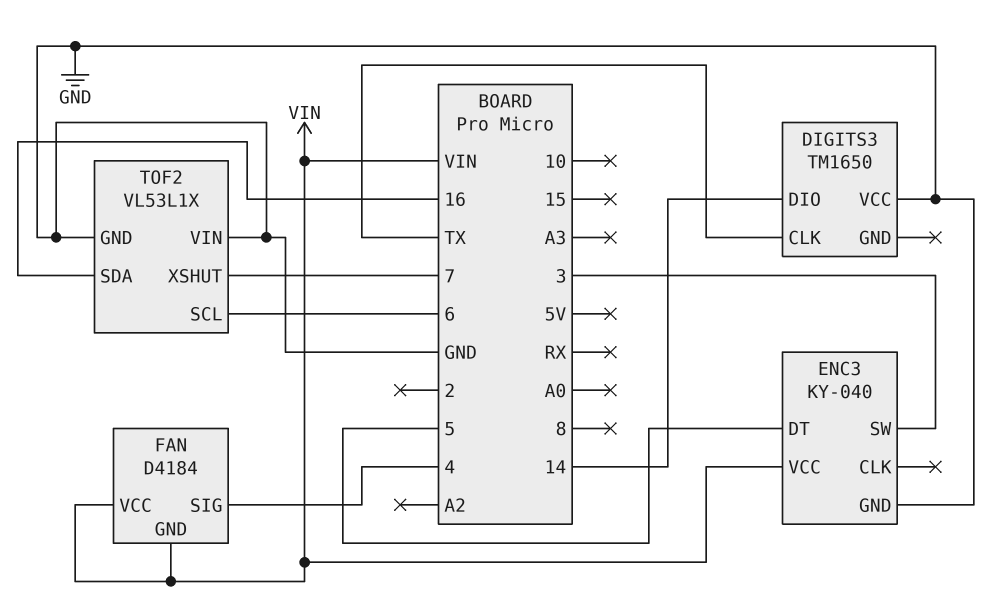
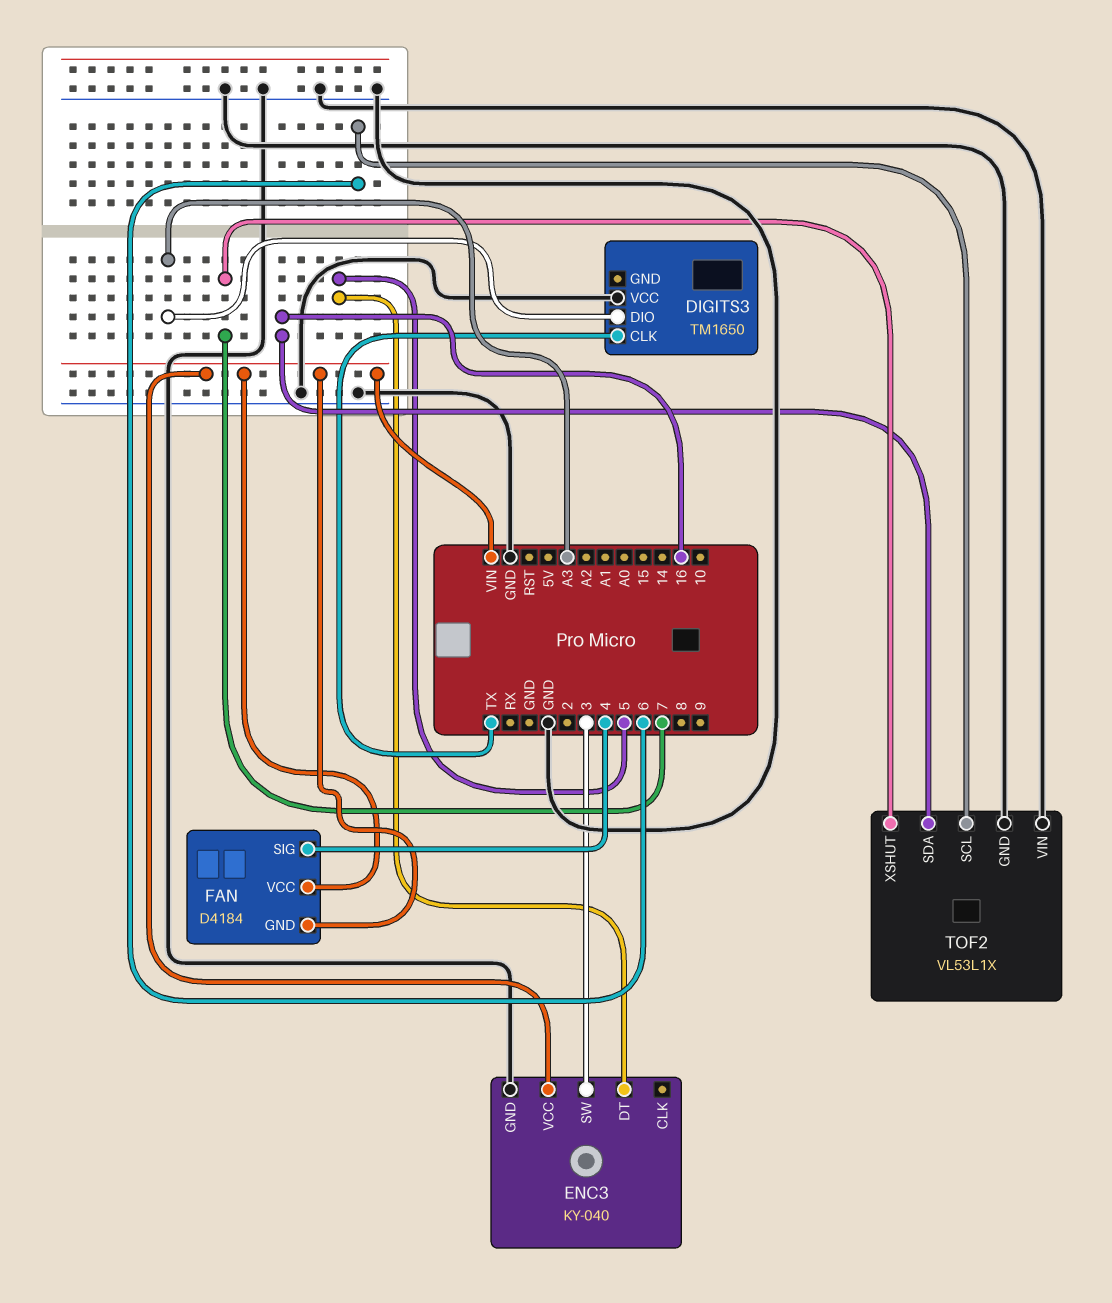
DIGITS3 pin DIO: 14 -> A3

